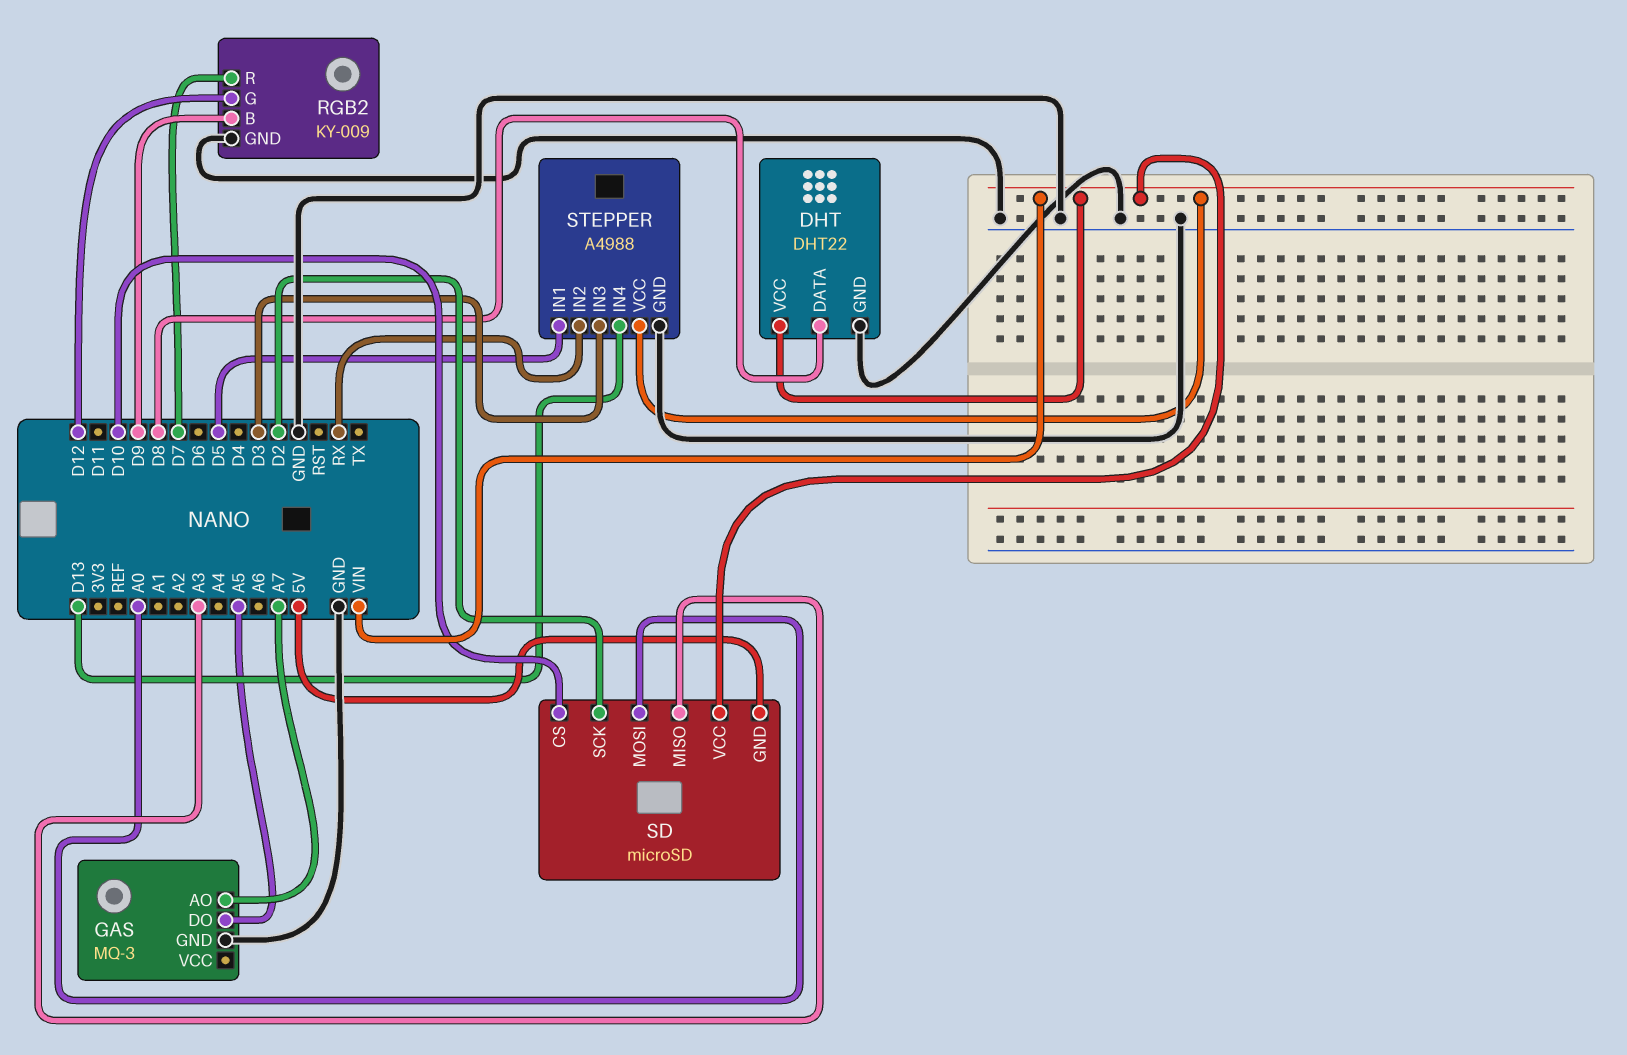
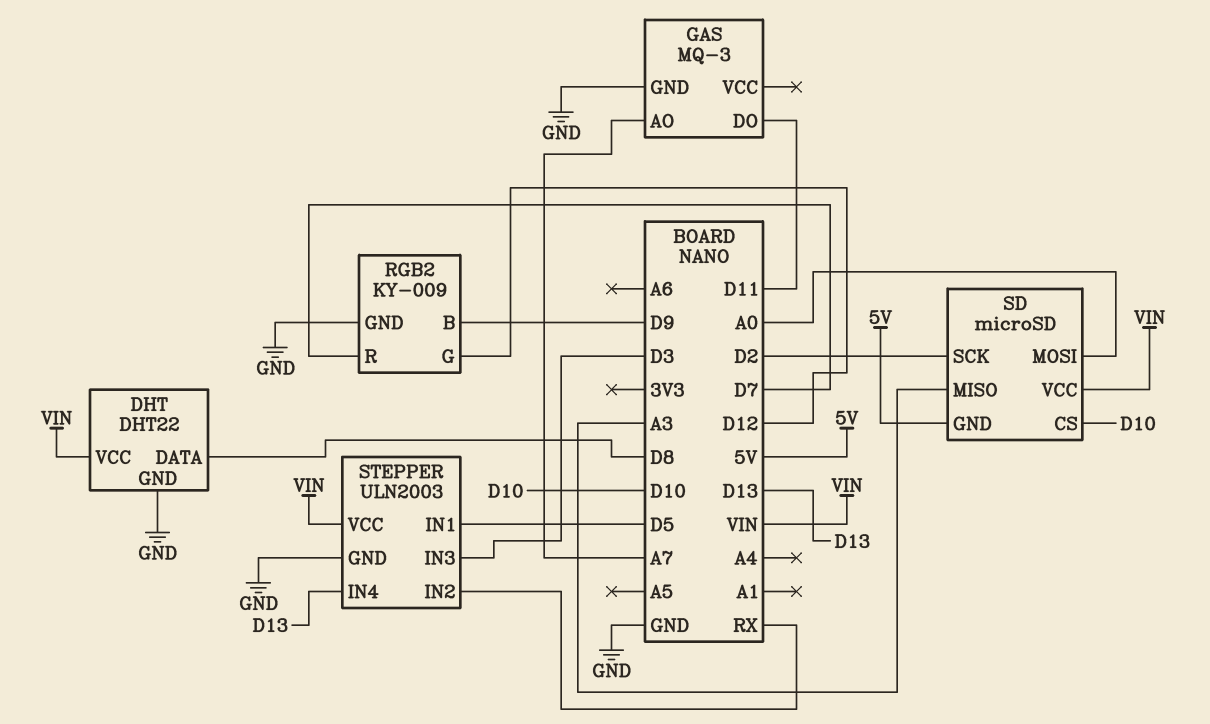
GAS pin DO: A5 -> D11
STEPPER: A4988 -> ULN2003

